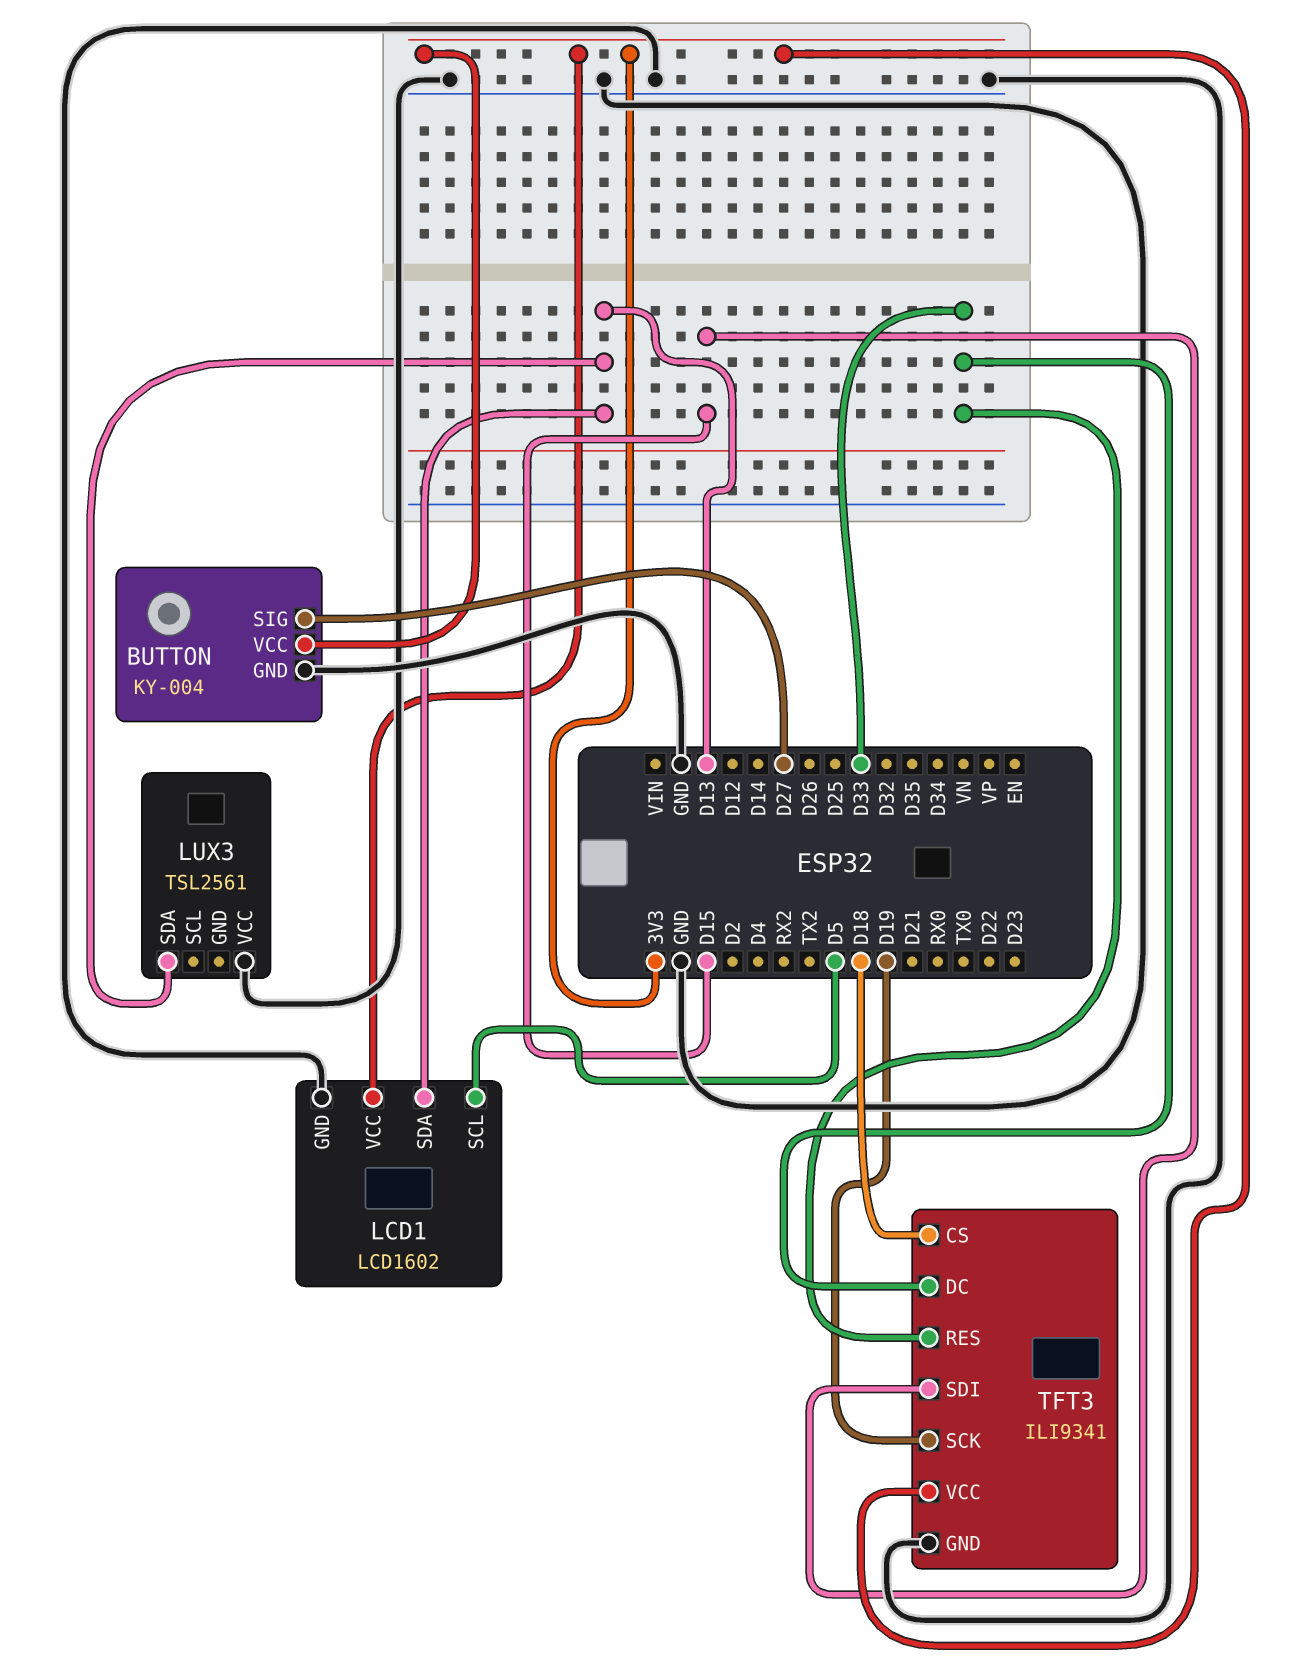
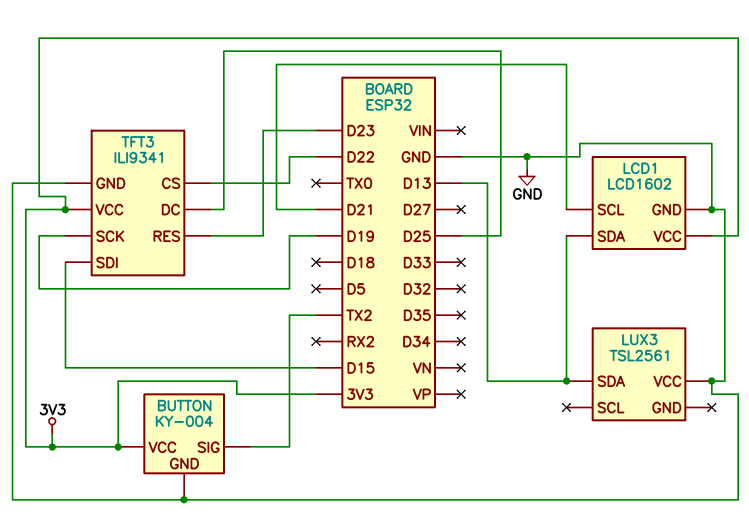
BUTTON pin SIG: D27 -> TX2
LCD1 pin SCL: D5 -> D21
TFT3 pin CS: D18 -> D22
TFT3 pin DC: D33 -> D25
TFT3 pin RES: D33 -> D23

